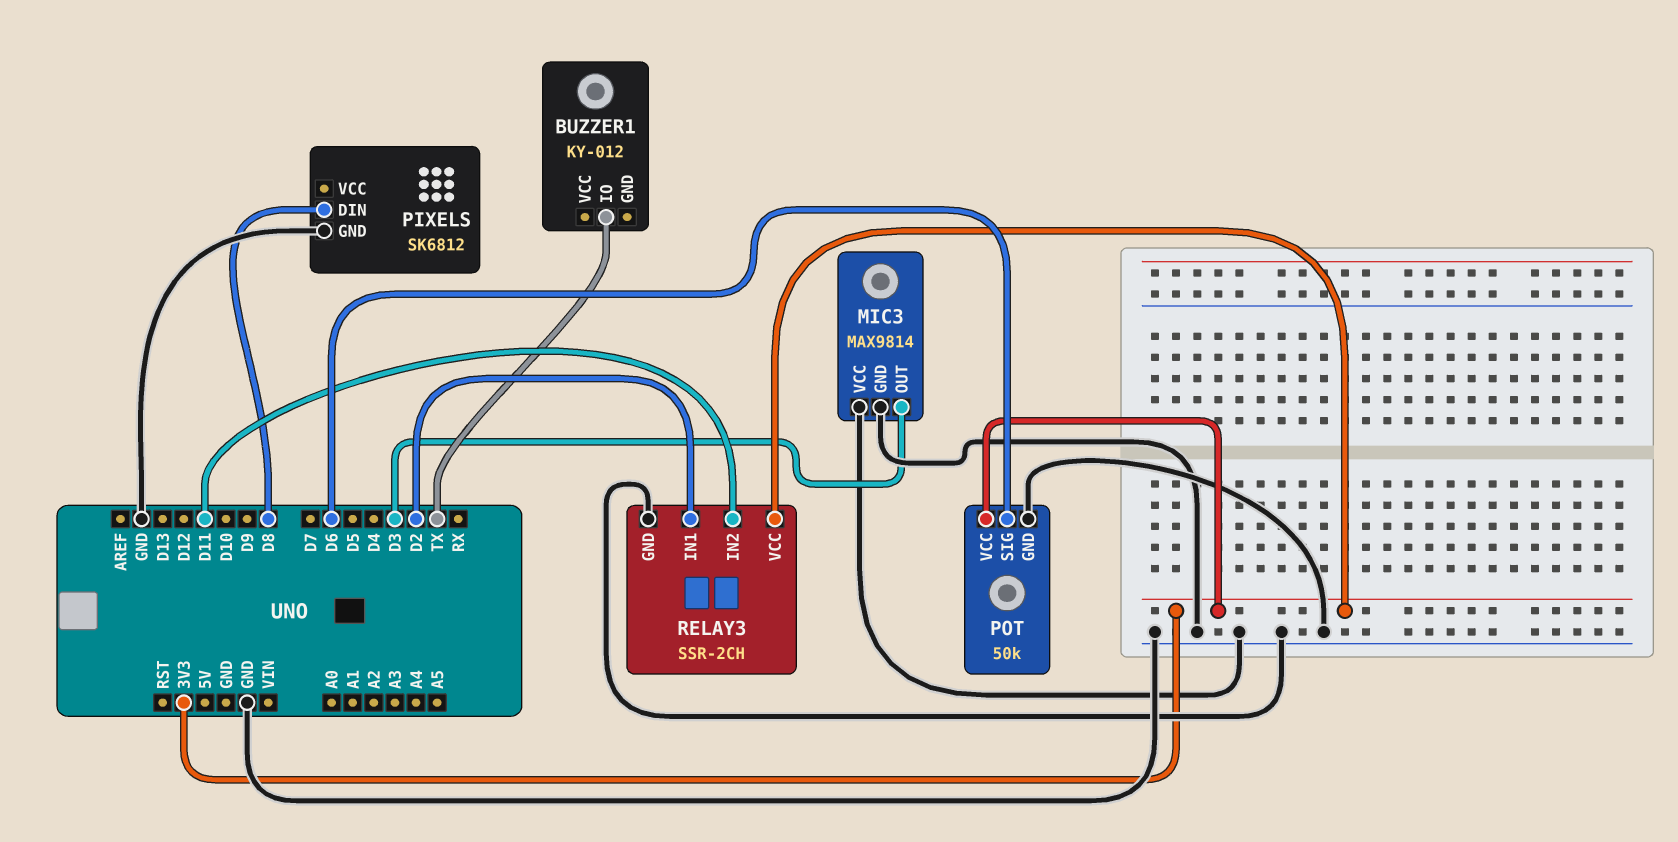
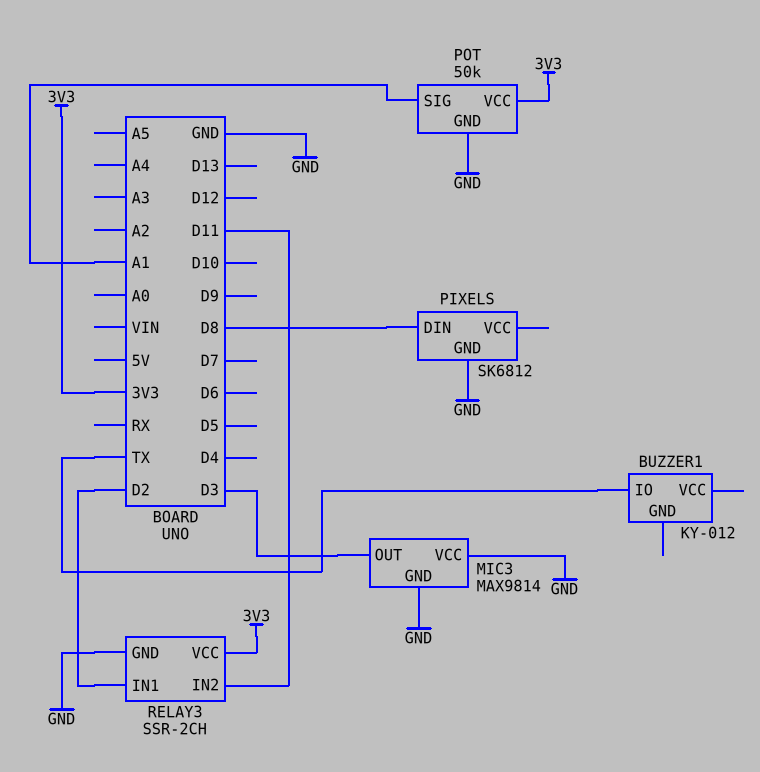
POT pin SIG: D6 -> A1

